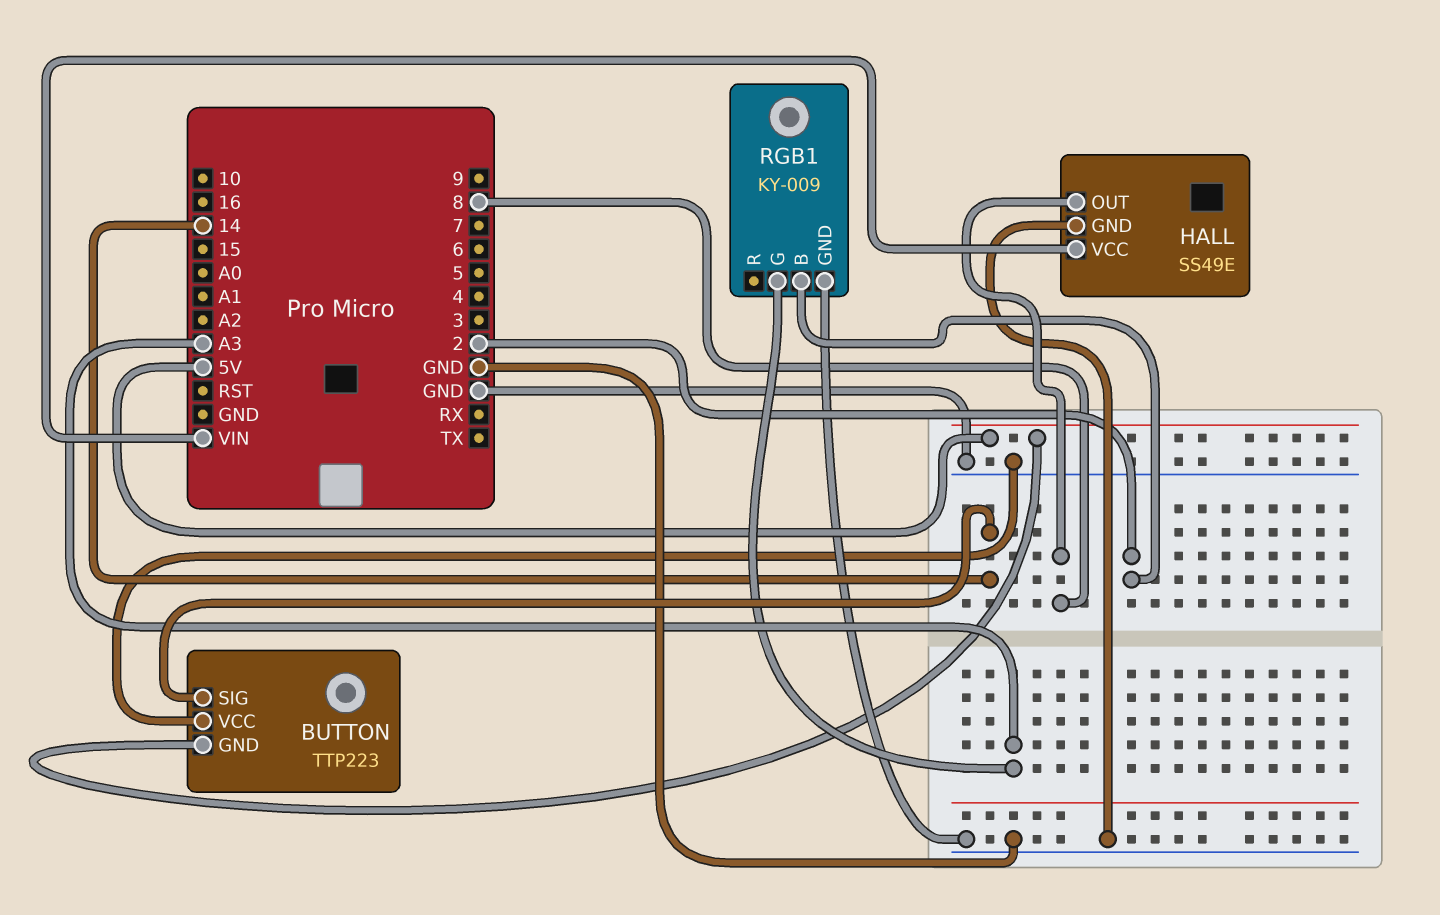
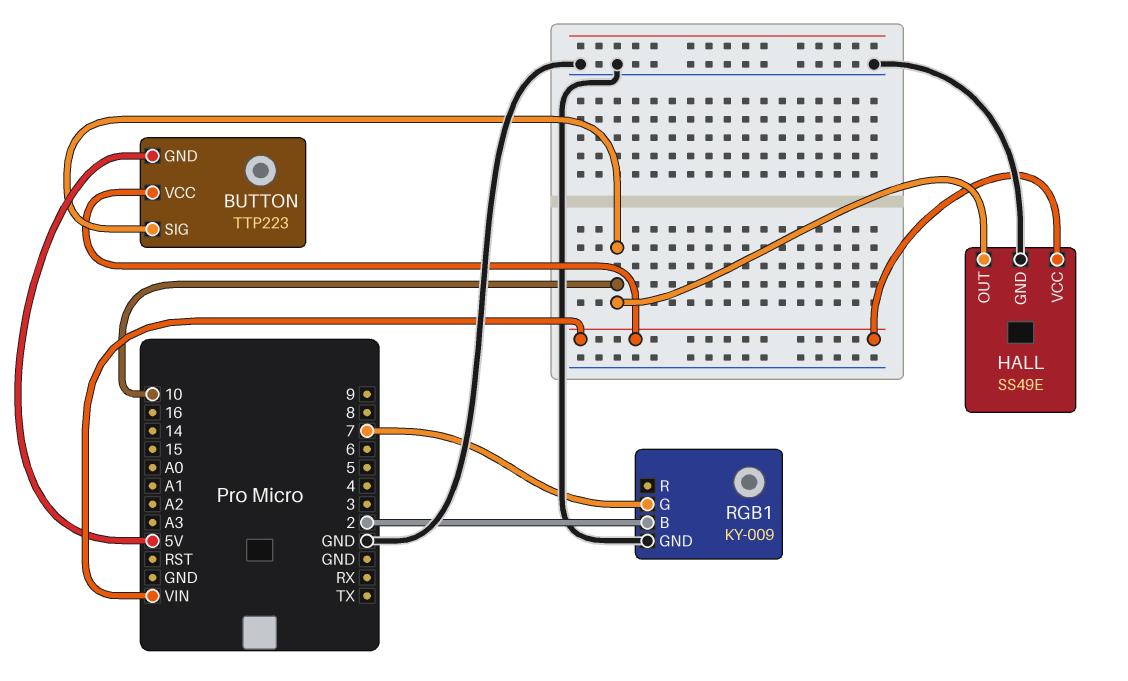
BUTTON pin SIG: 14 -> 10
BUTTON pin VCC: GND -> VIN
HALL pin OUT: 8 -> 10
RGB1 pin G: A3 -> 7

